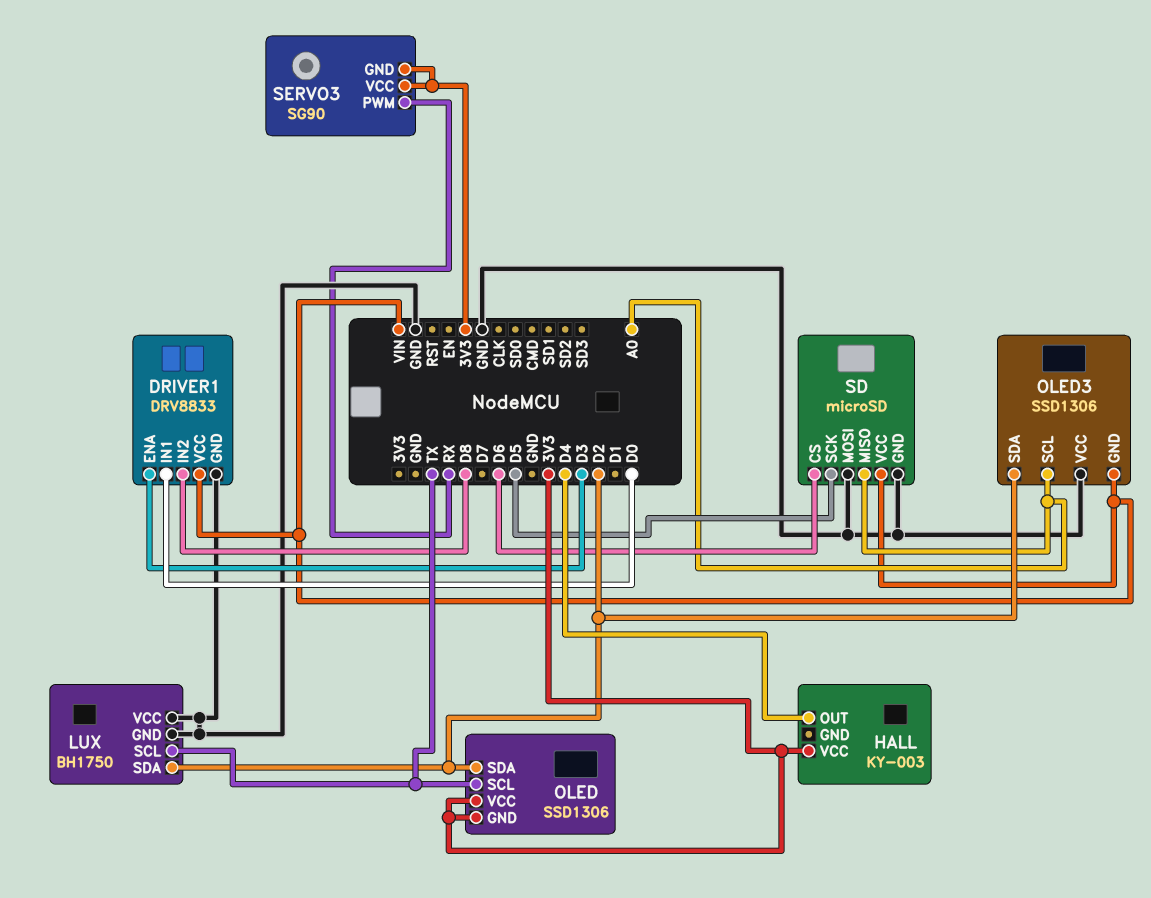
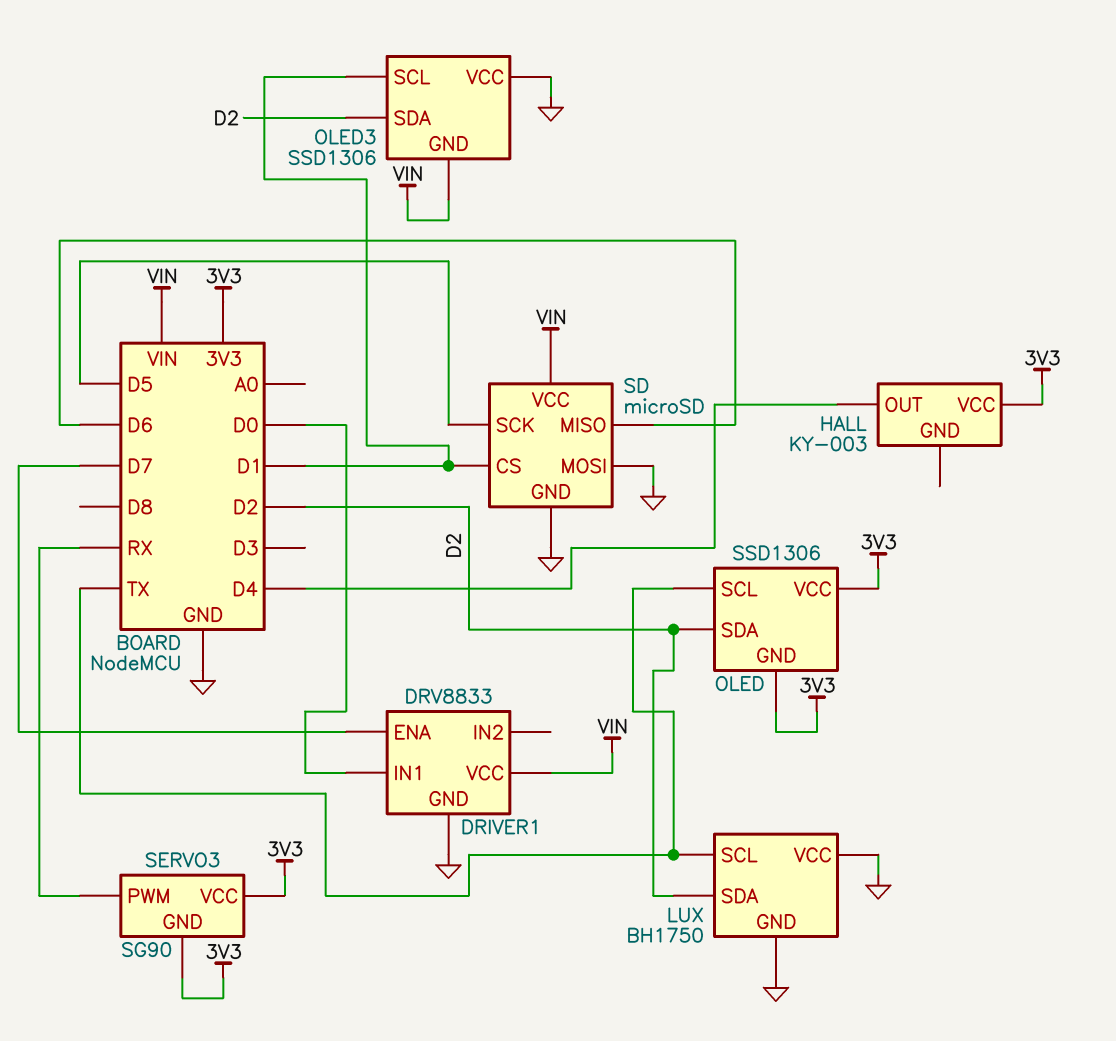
DRIVER1 pin ENA: D3 -> D7
DRIVER1 pin IN2: D8 -> none
OLED3 pin SCL: A0 -> D1
SD pin CS: D6 -> D1
SD pin MISO: A0 -> D6

